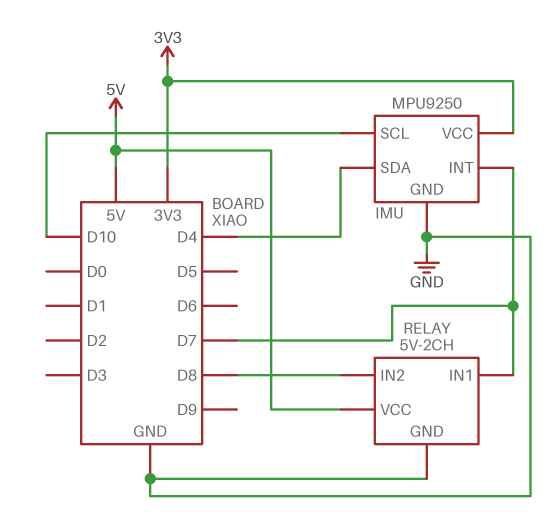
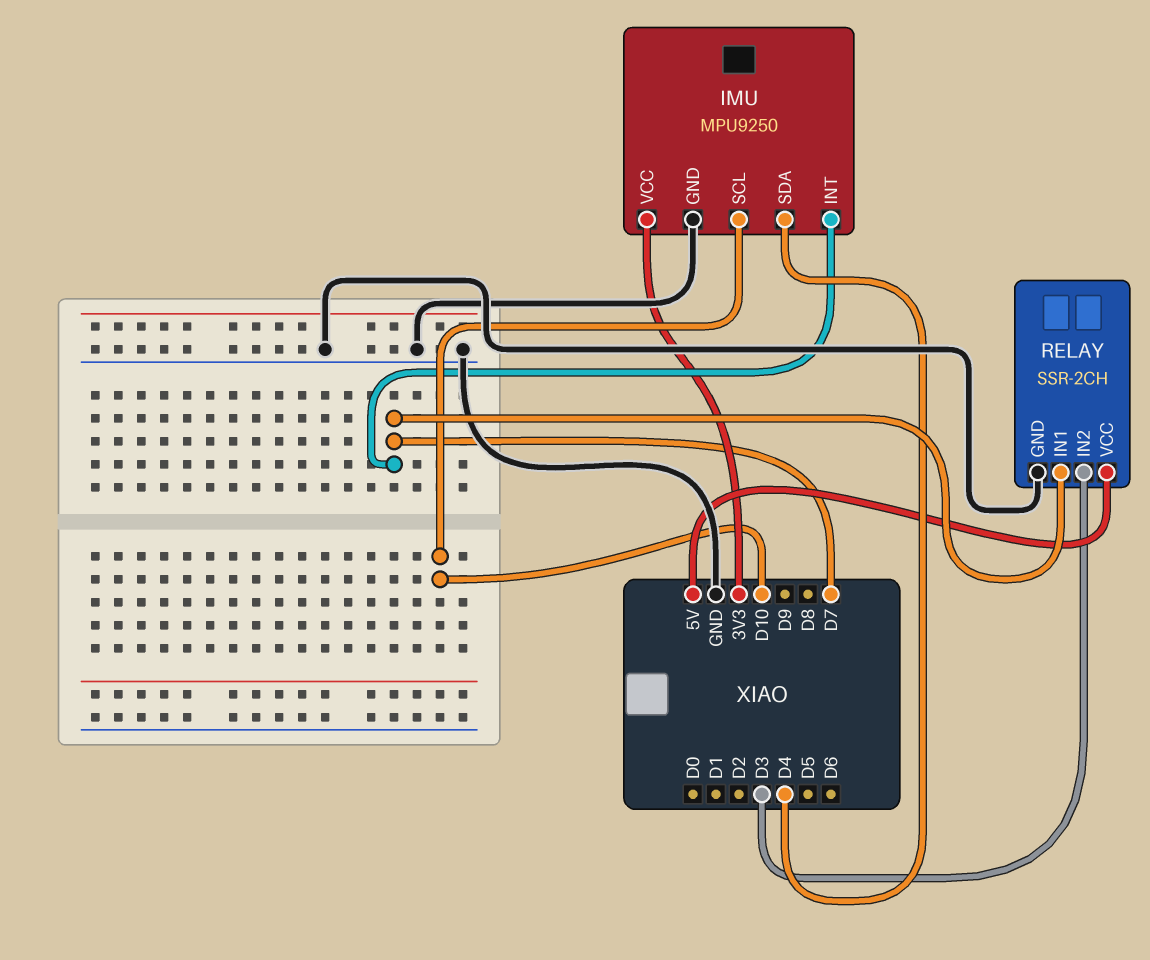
RELAY: 5V-2CH -> SSR-2CH
RELAY pin IN2: D8 -> D3

